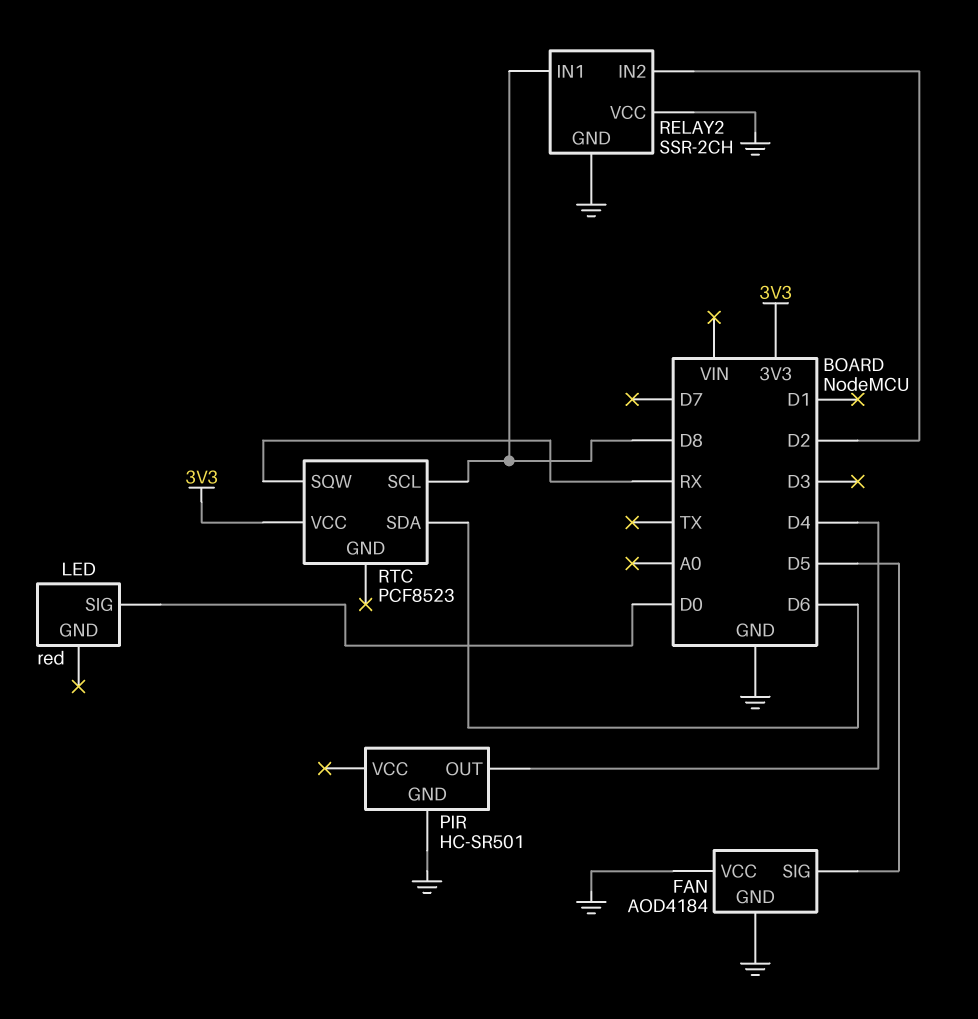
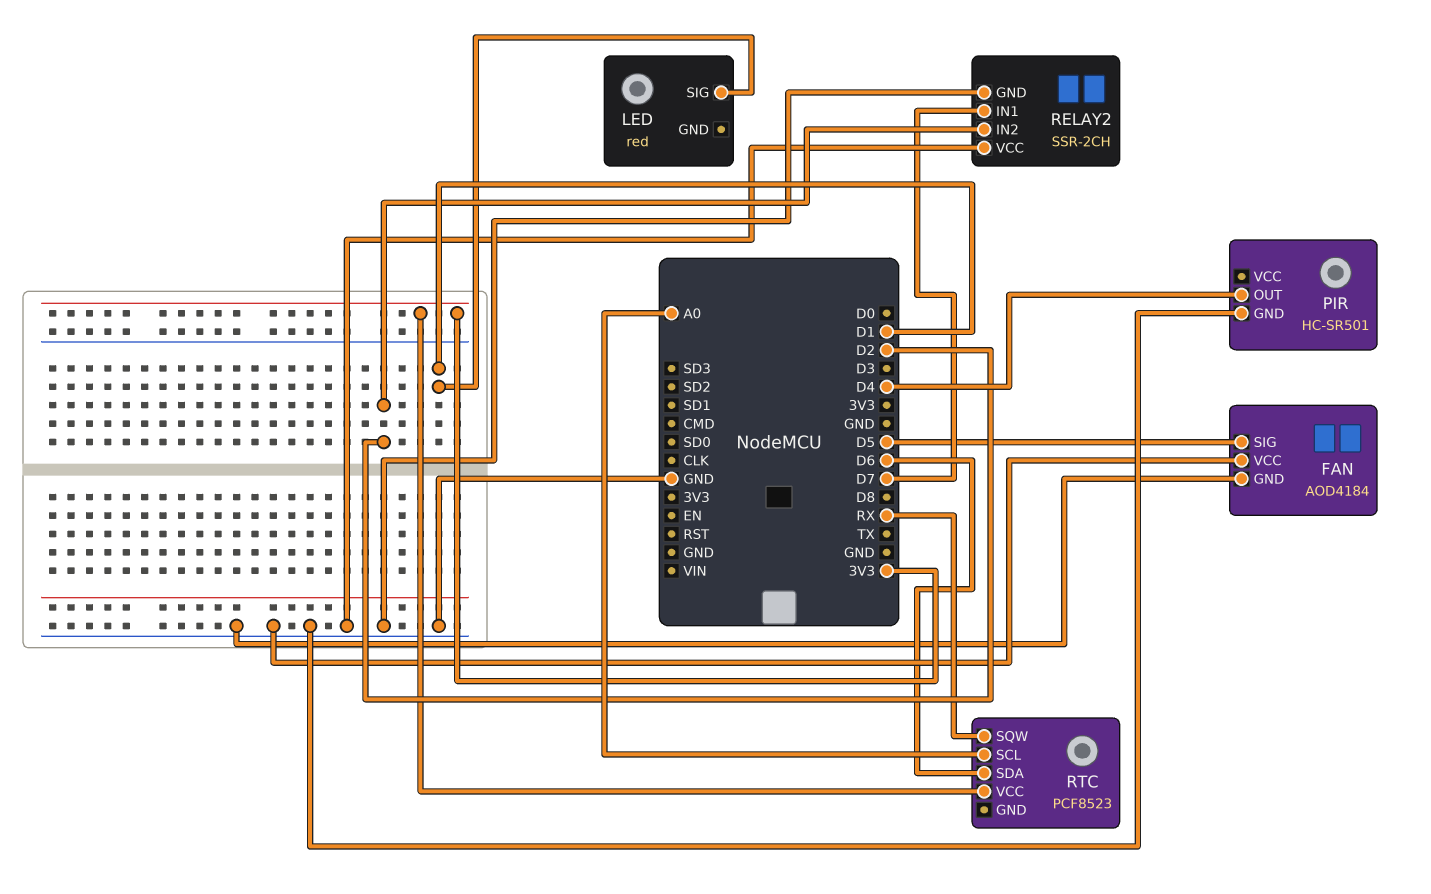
LED pin SIG: D0 -> D1
RELAY2 pin IN1: D8 -> D7
RTC pin SCL: D8 -> A0

